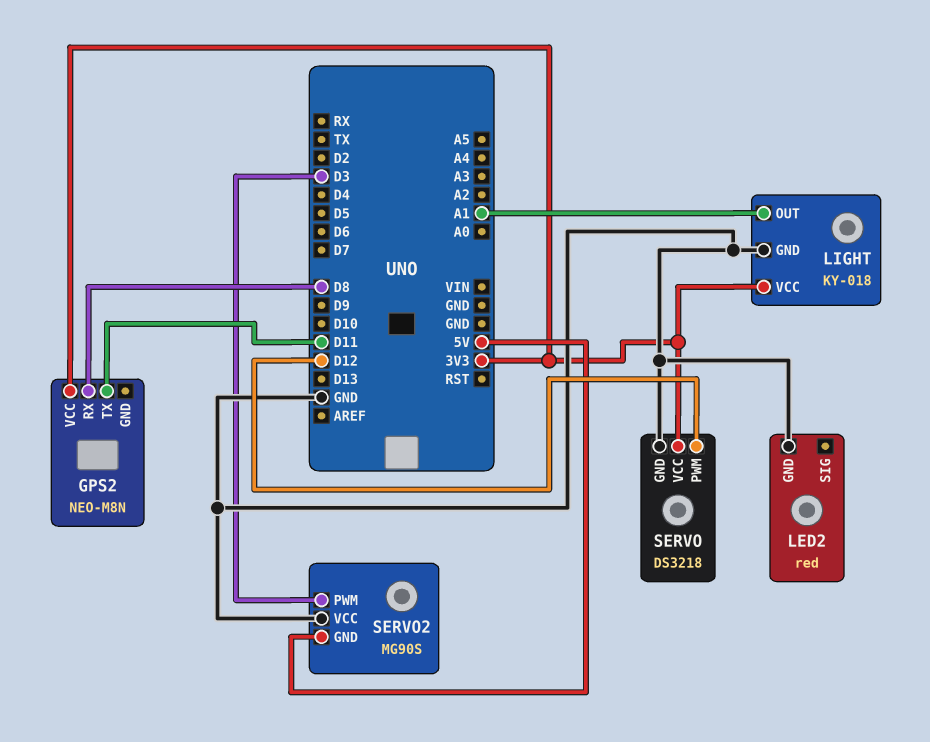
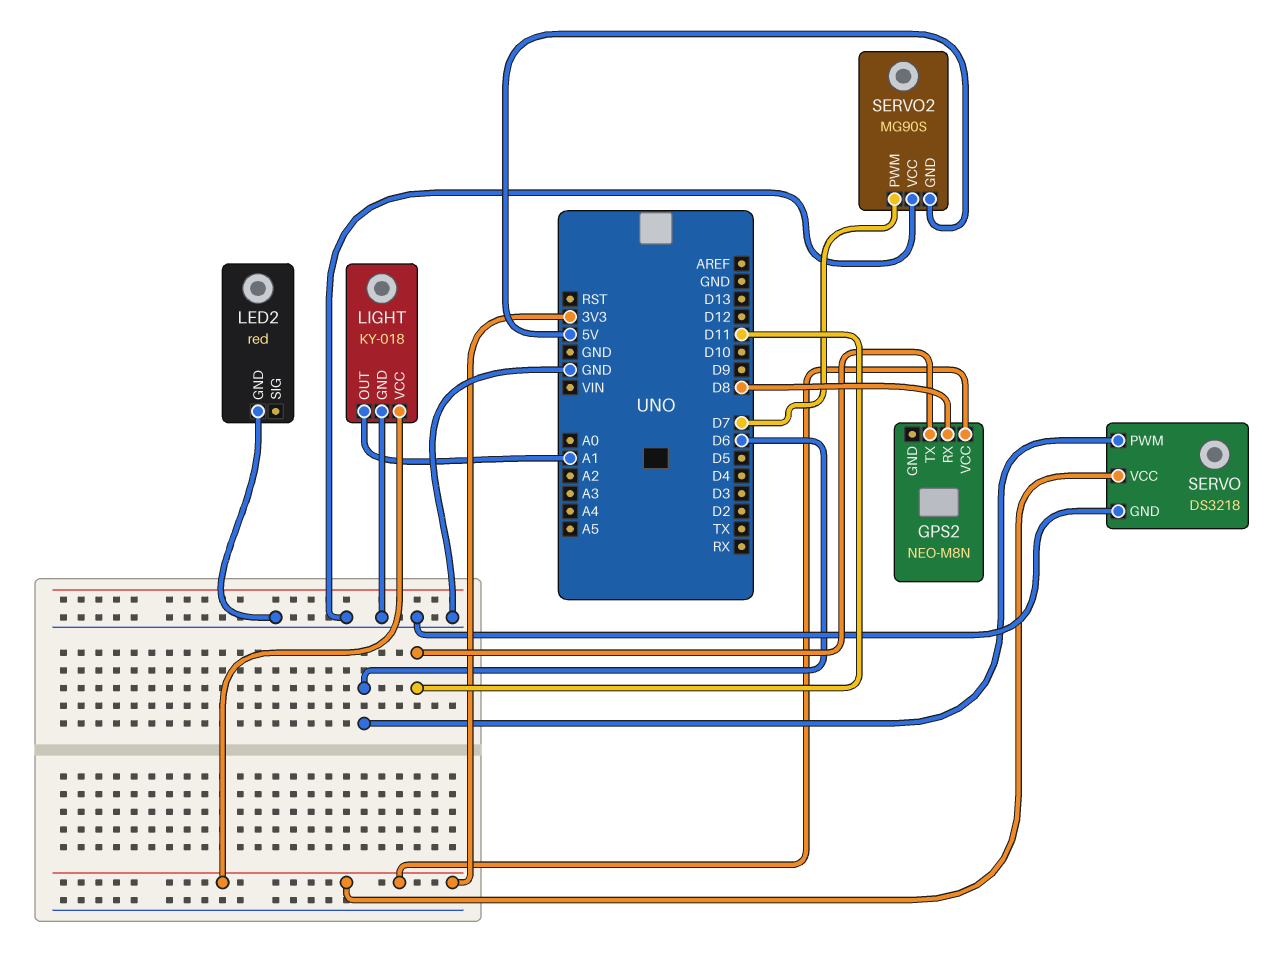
SERVO pin PWM: D12 -> D6
SERVO2 pin PWM: D3 -> D7

